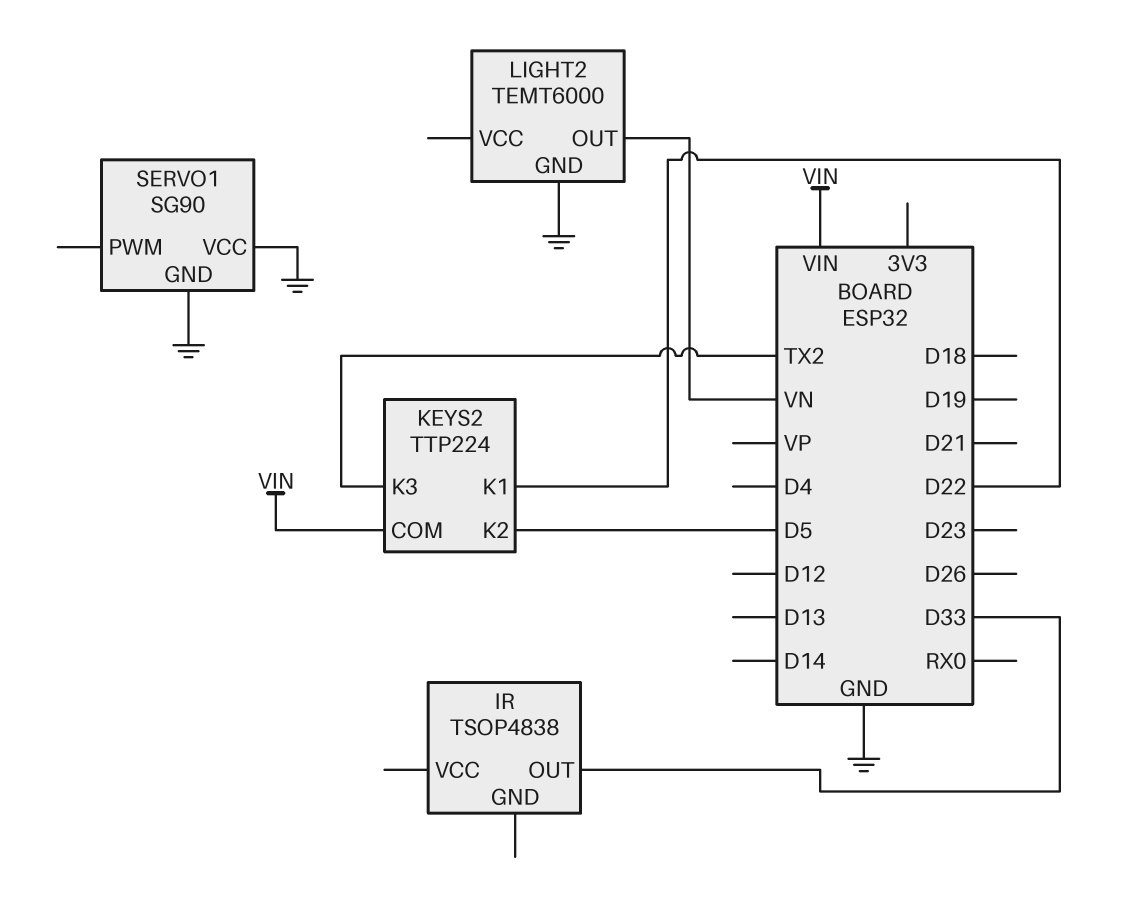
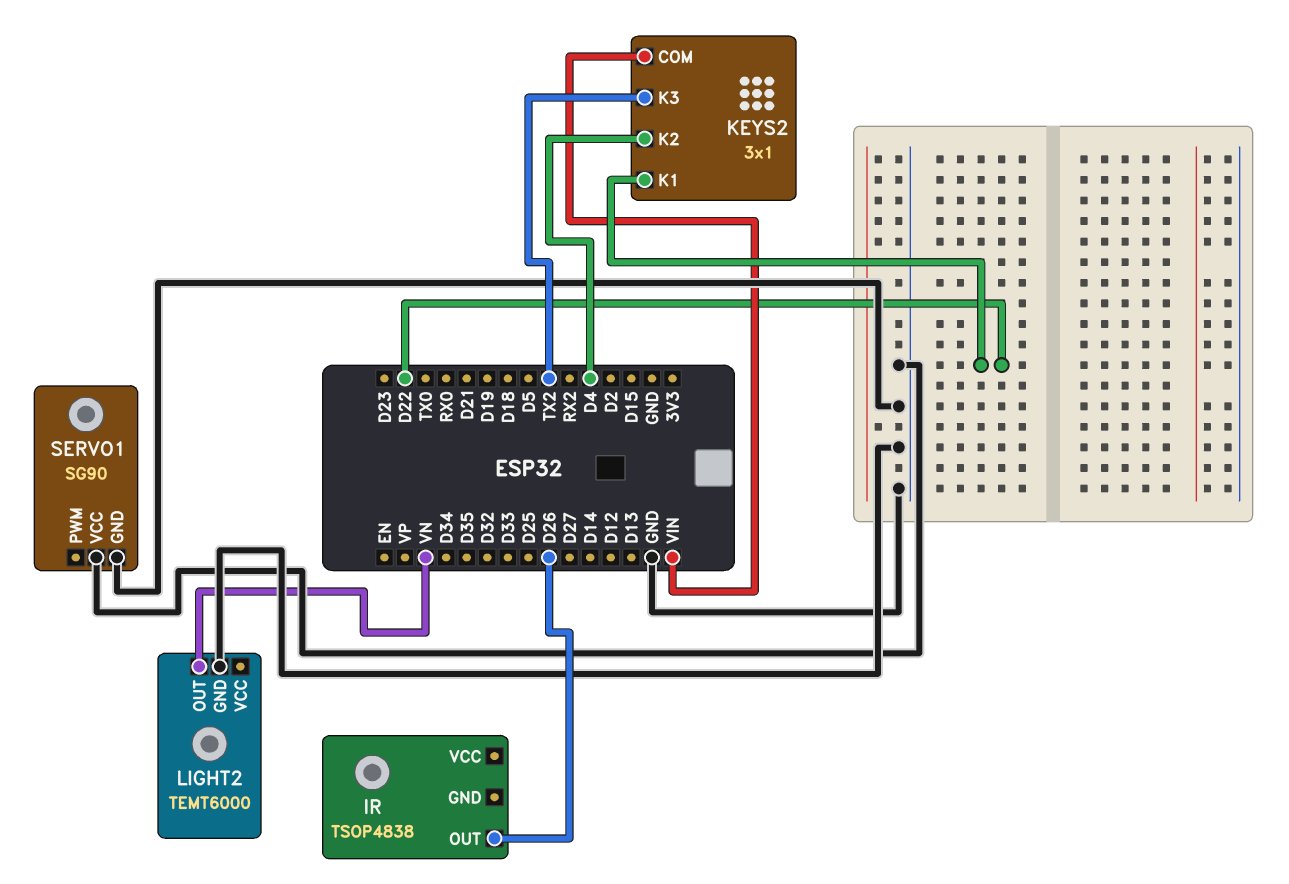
IR pin OUT: D33 -> D26
KEYS2: TTP224 -> 3x1
KEYS2 pin K2: D5 -> D4

